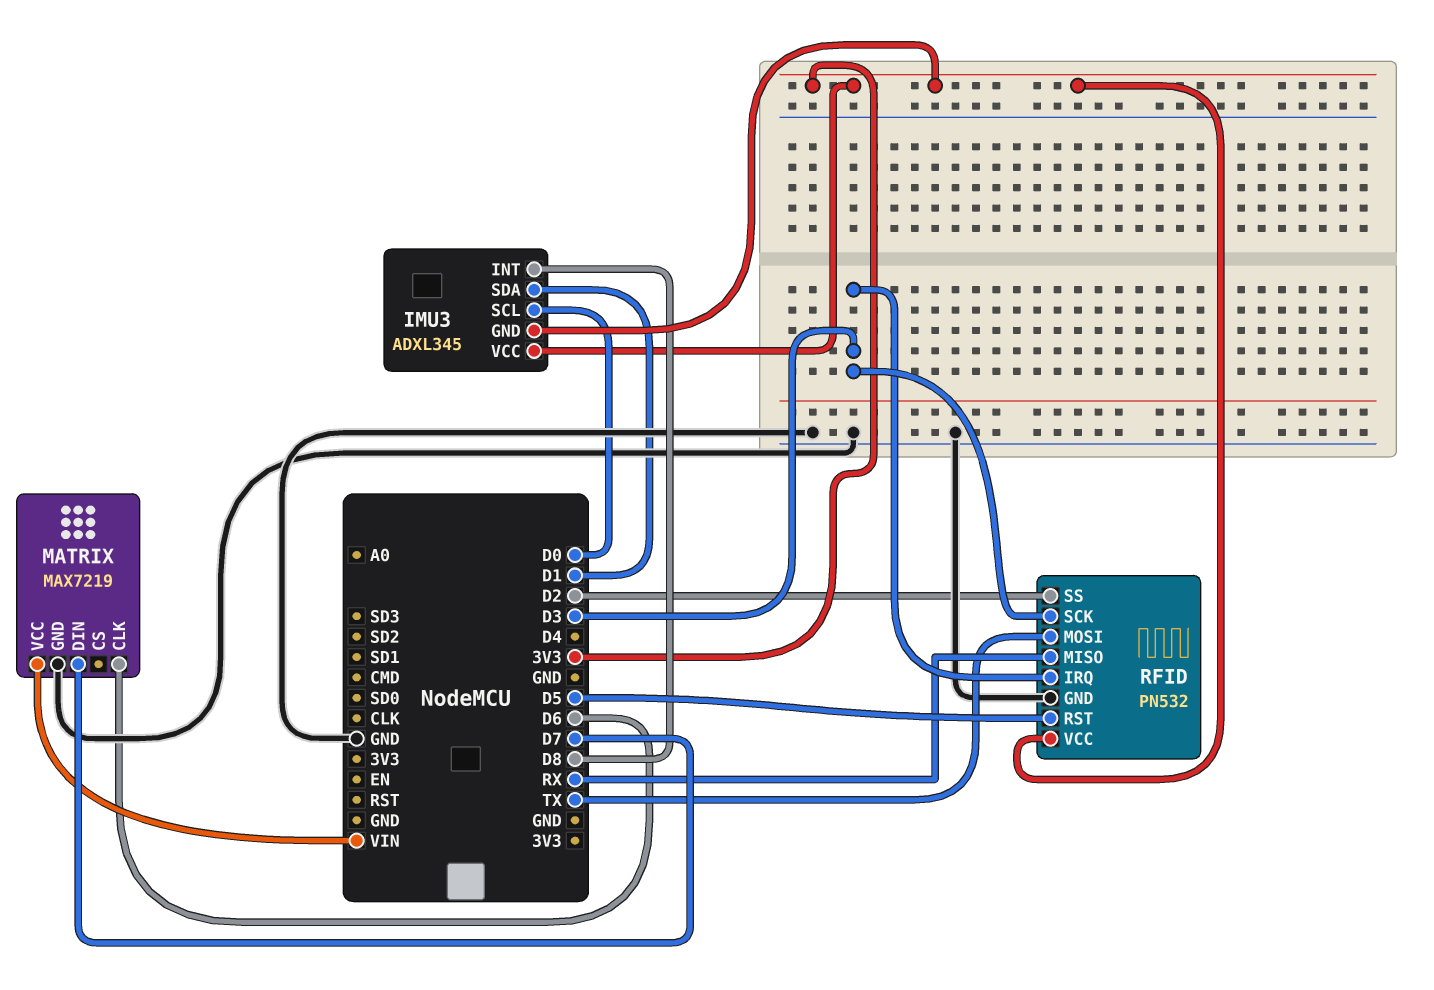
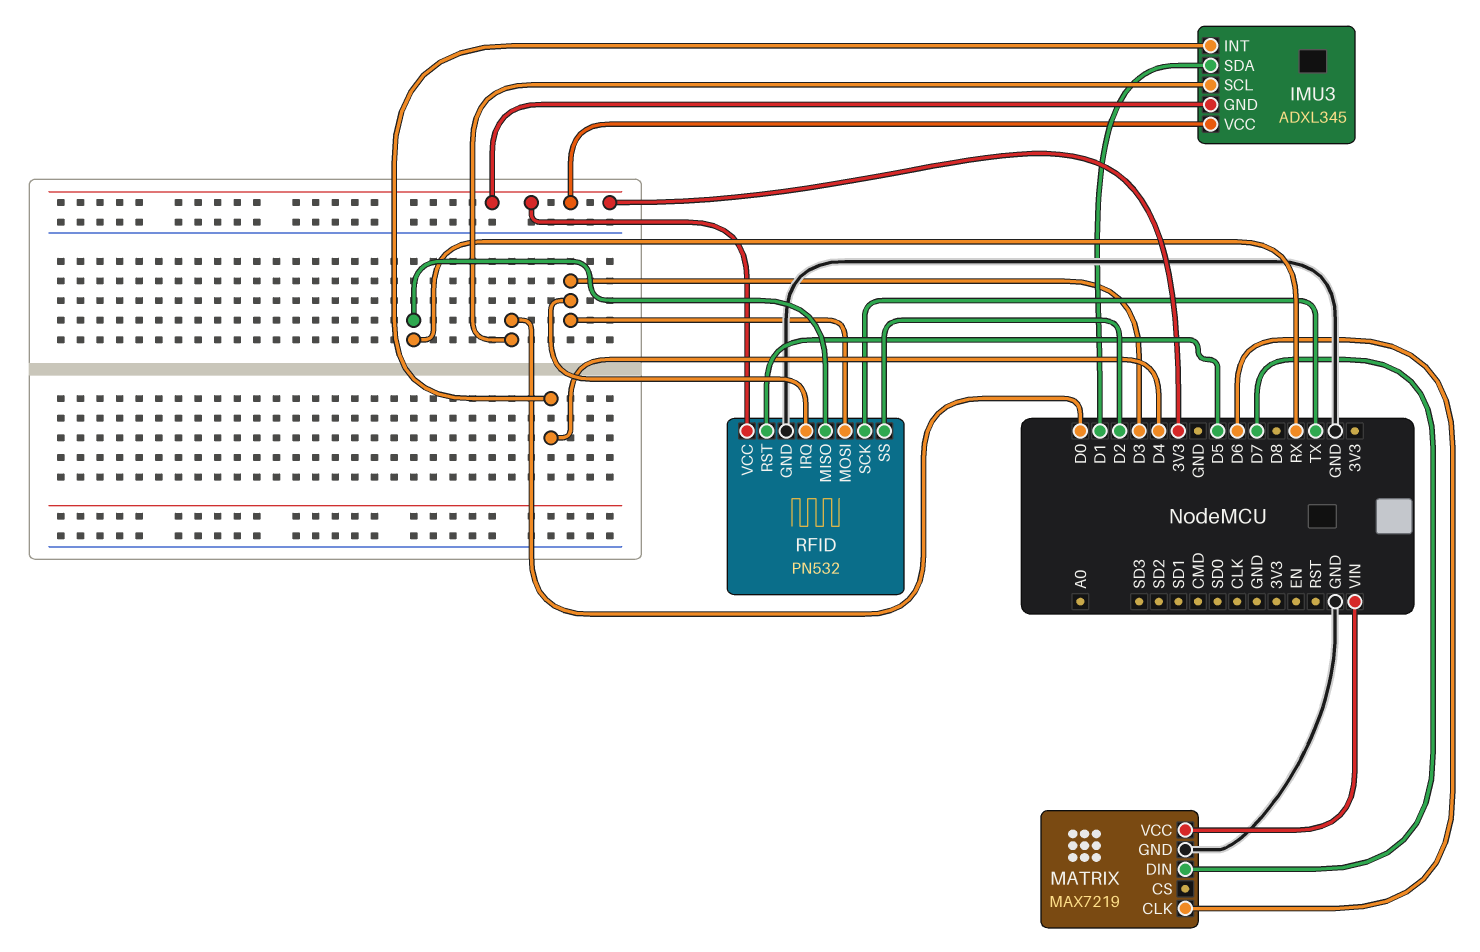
IMU3 pin INT: D8 -> D4
RFID pin MOSI: TX -> D3
RFID pin SCK: D3 -> TX

